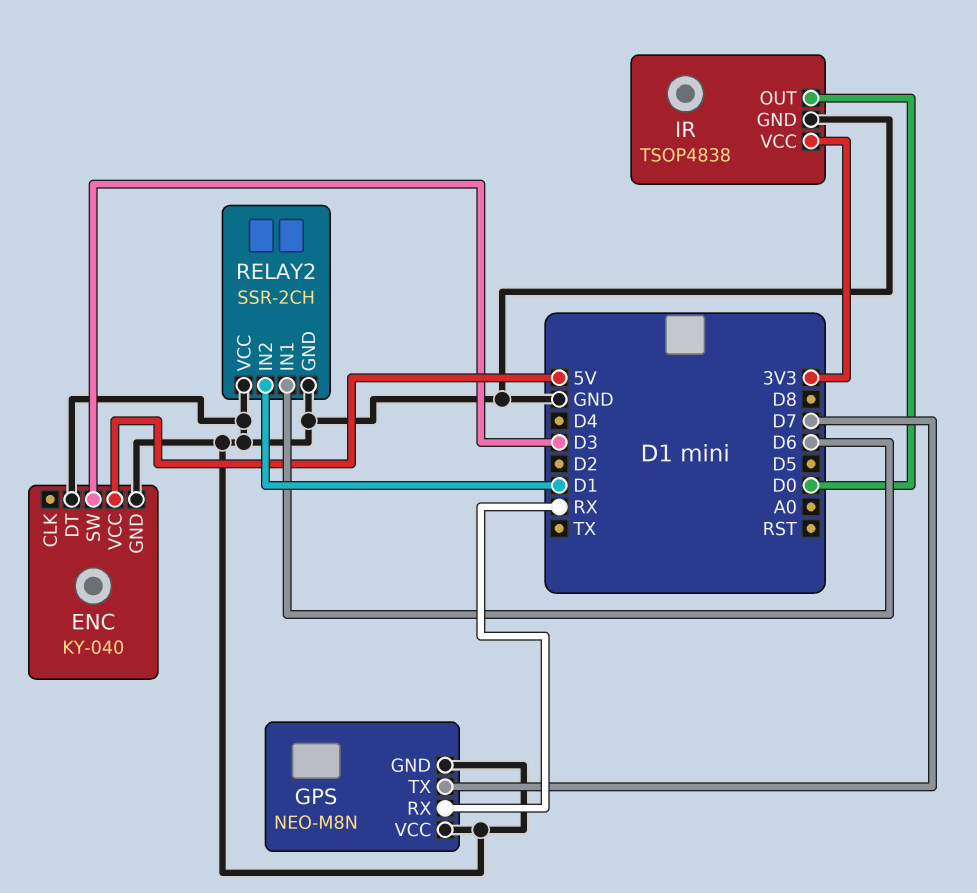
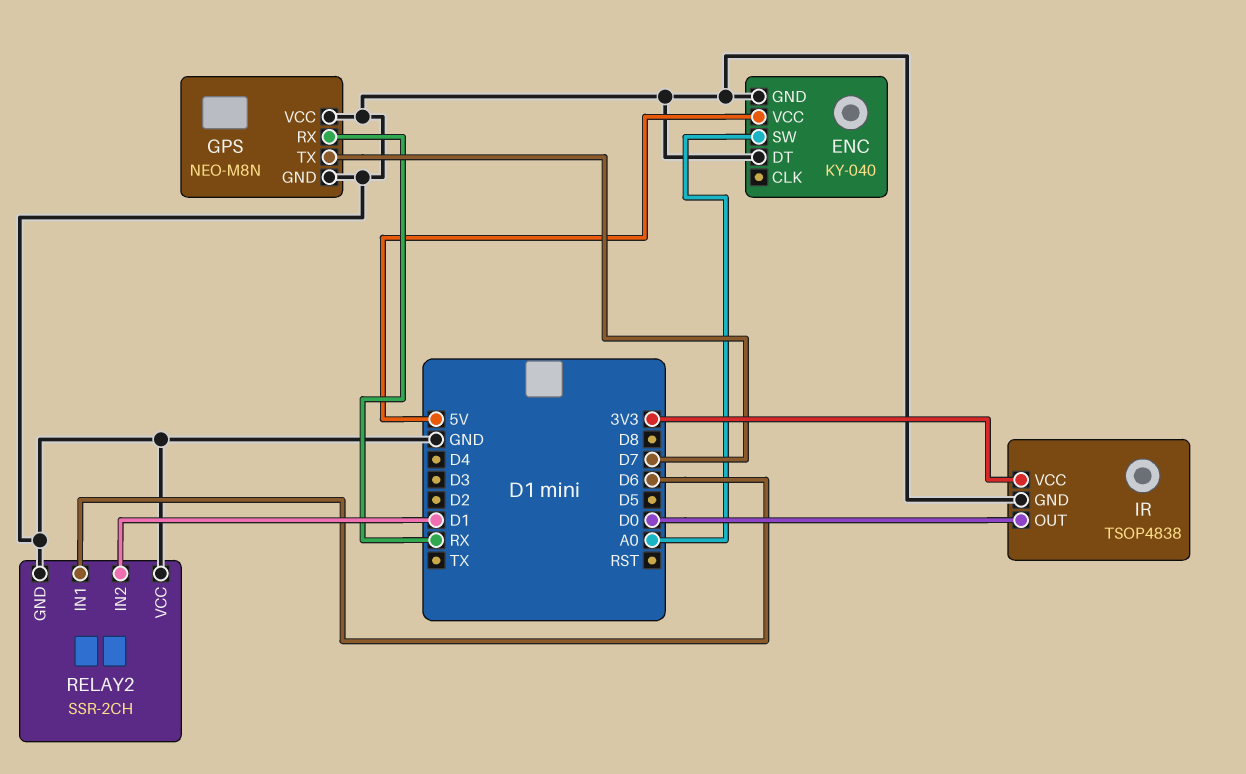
ENC pin SW: D3 -> A0

